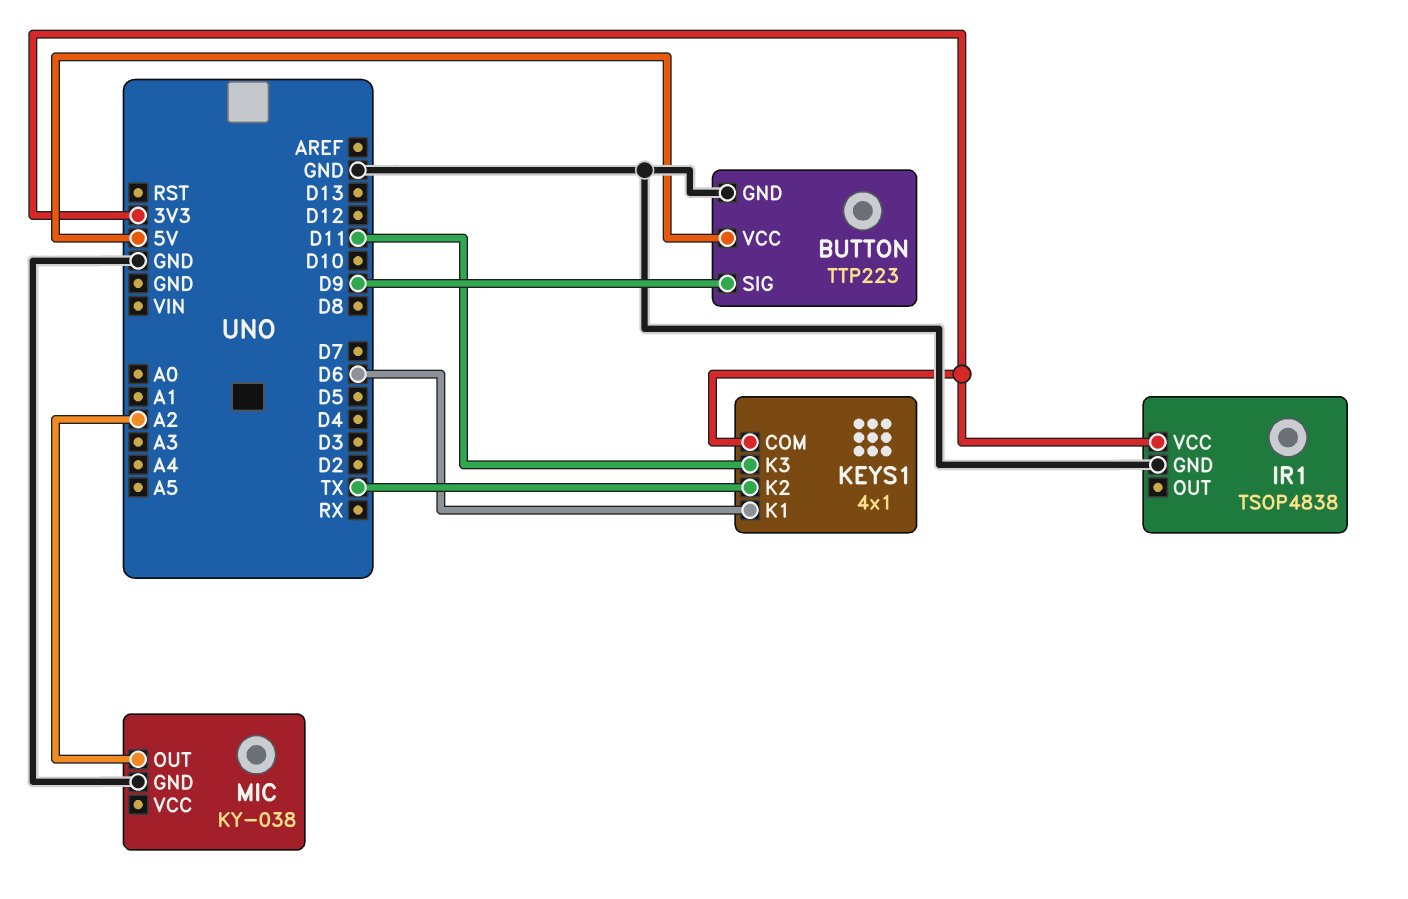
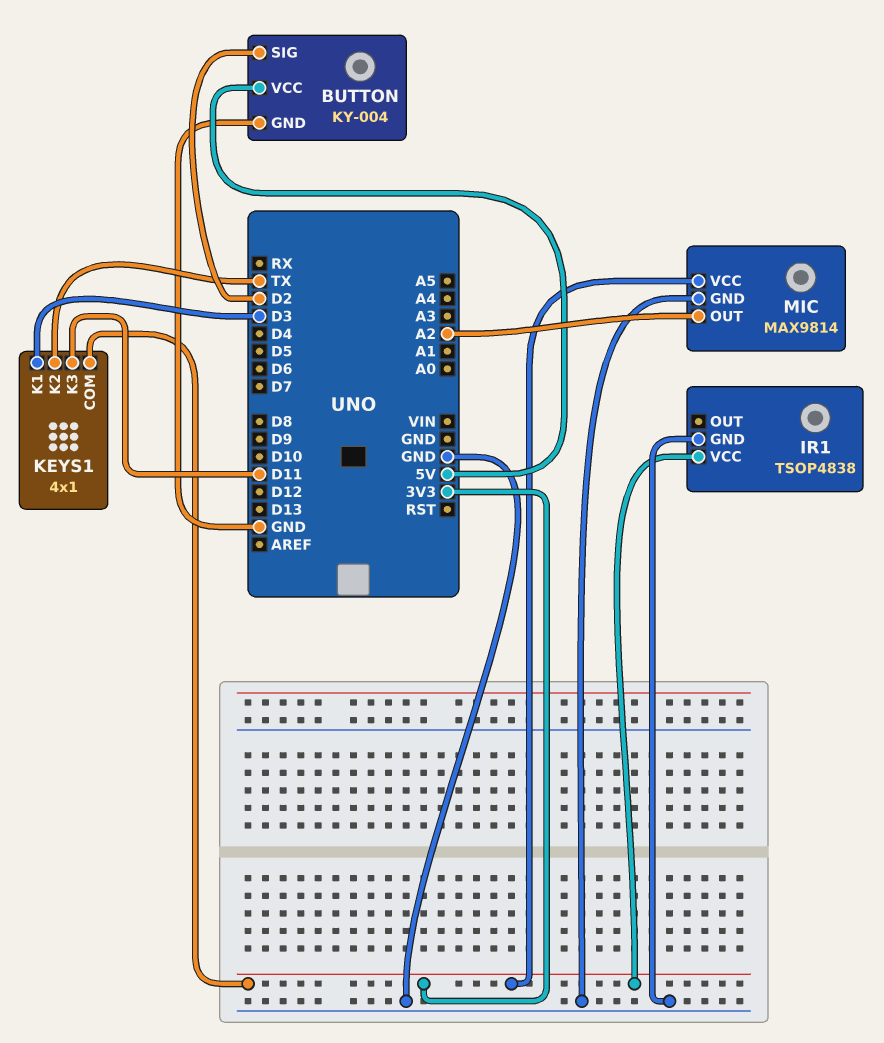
BUTTON: TTP223 -> KY-004
BUTTON pin SIG: D9 -> D2
KEYS1 pin K1: D6 -> D3
MIC: KY-038 -> MAX9814
MIC pin VCC: none -> 3V3

